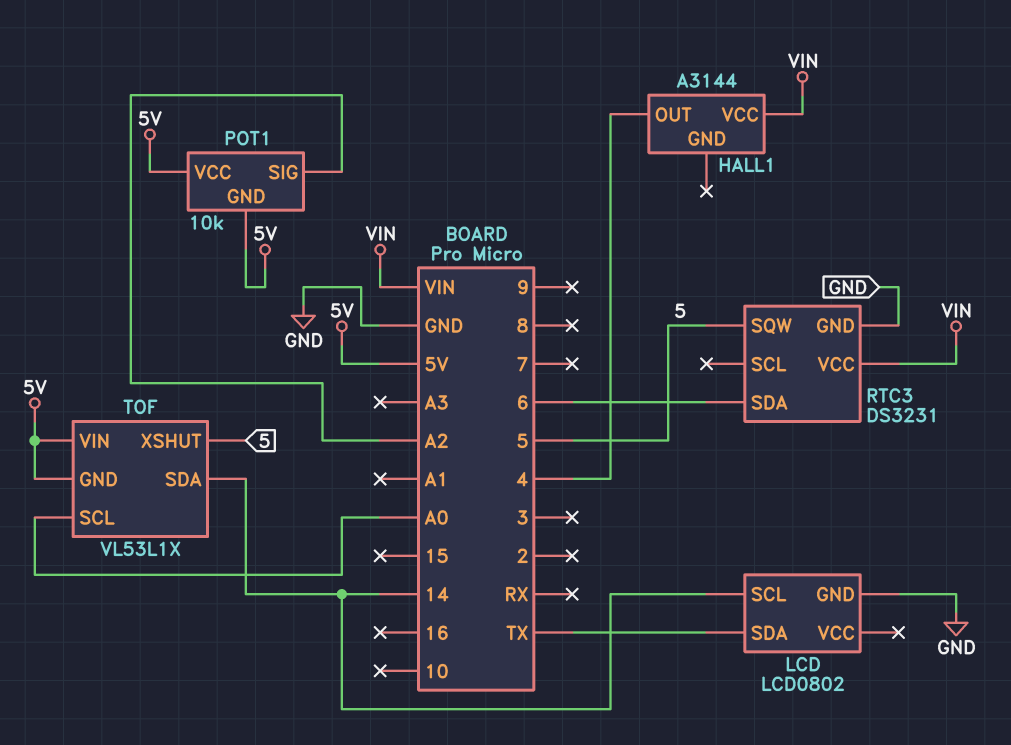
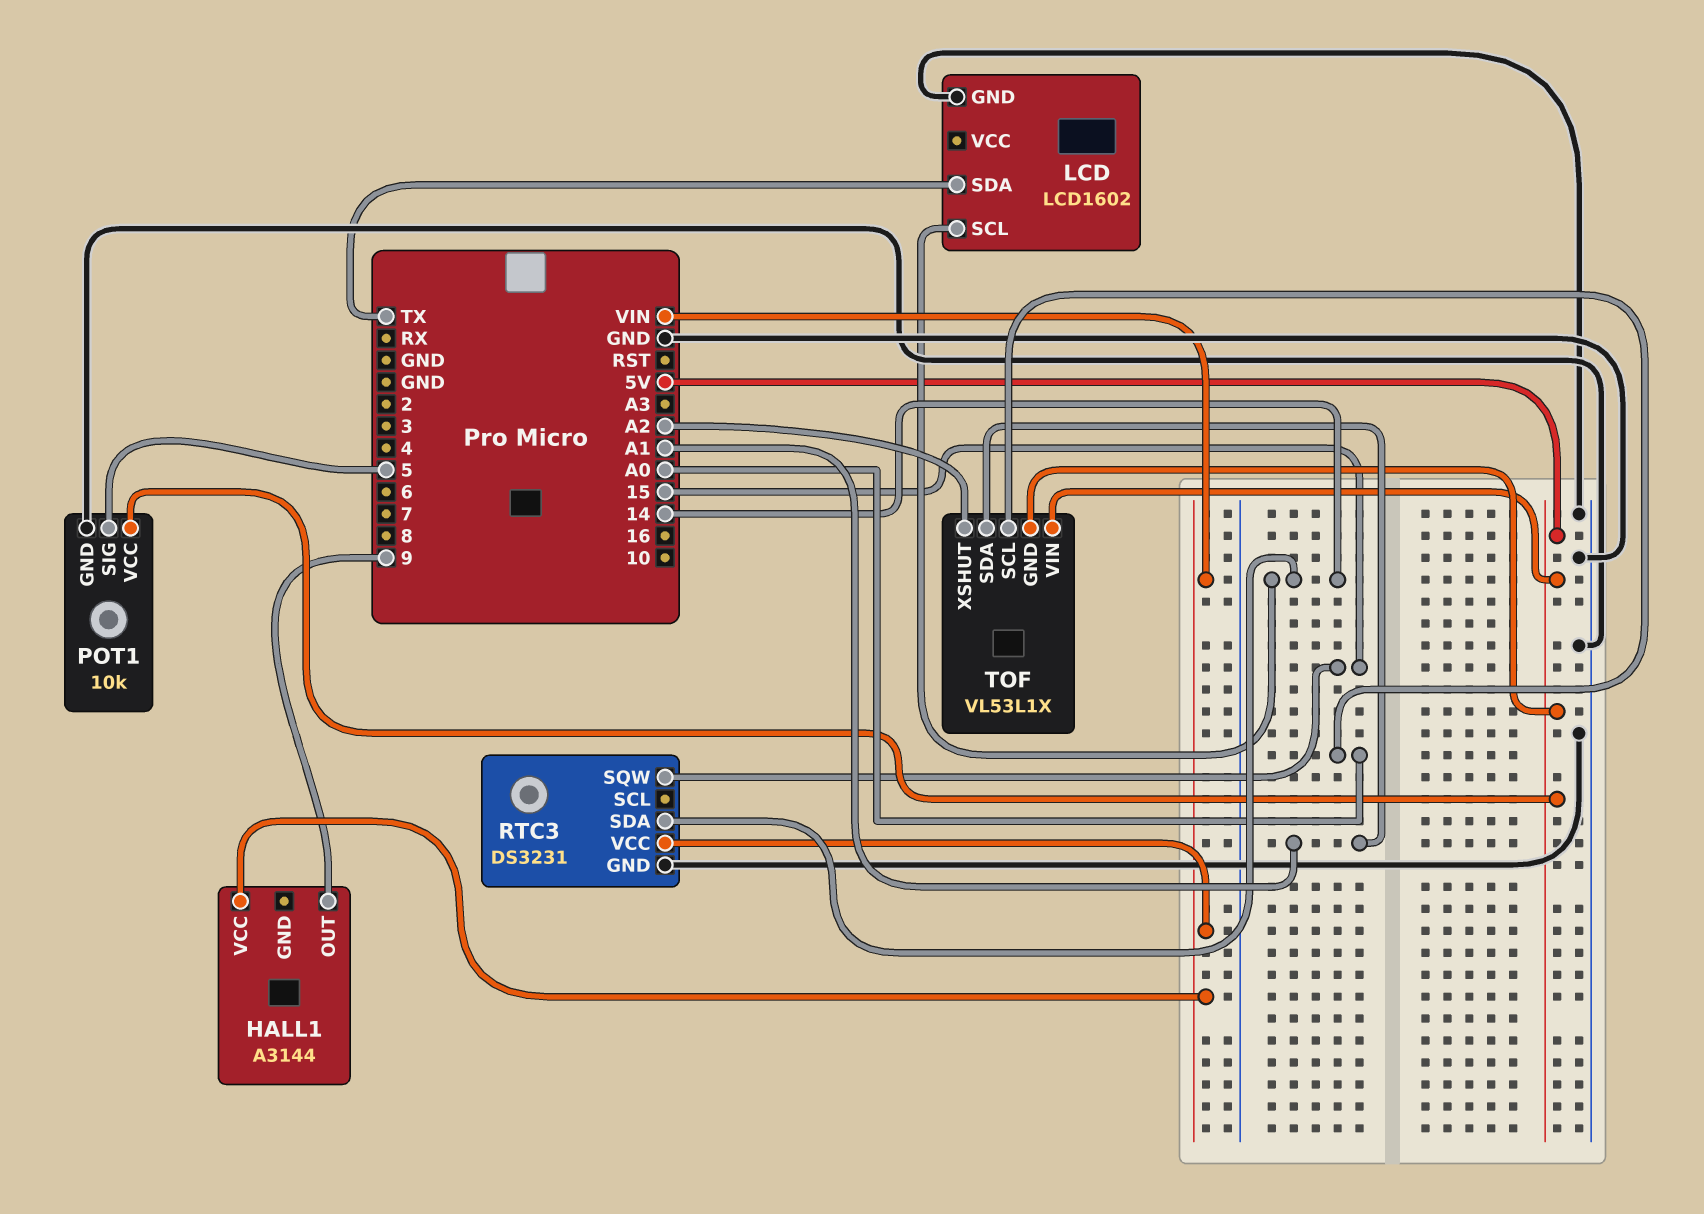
HALL1 pin OUT: 4 -> 9
LCD: LCD0802 -> LCD1602
POT1 pin GND: 5V -> GND
POT1 pin SIG: A2 -> 5
RTC3 pin SDA: 6 -> 14
RTC3 pin SQW: 5 -> 15
TOF pin SDA: 14 -> A1
TOF pin XSHUT: 5 -> A2

